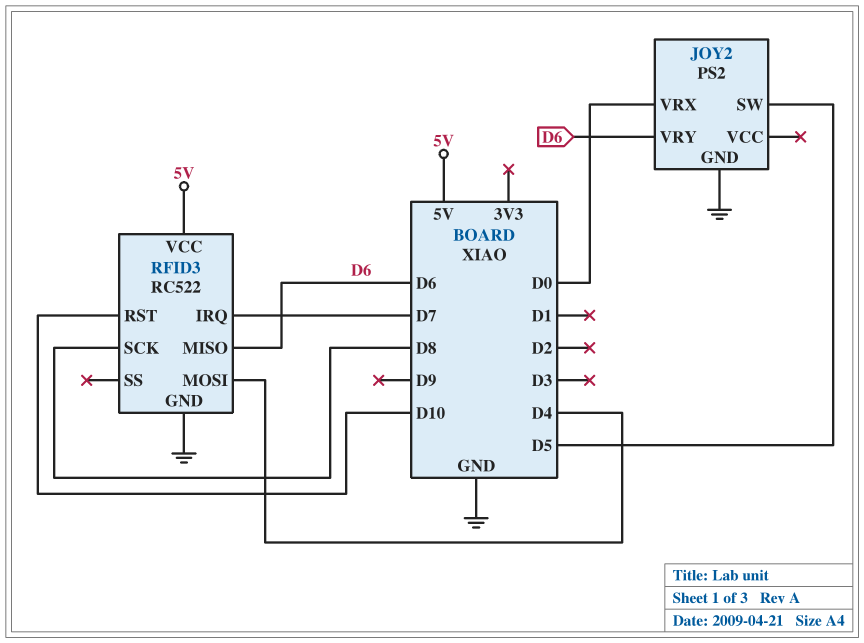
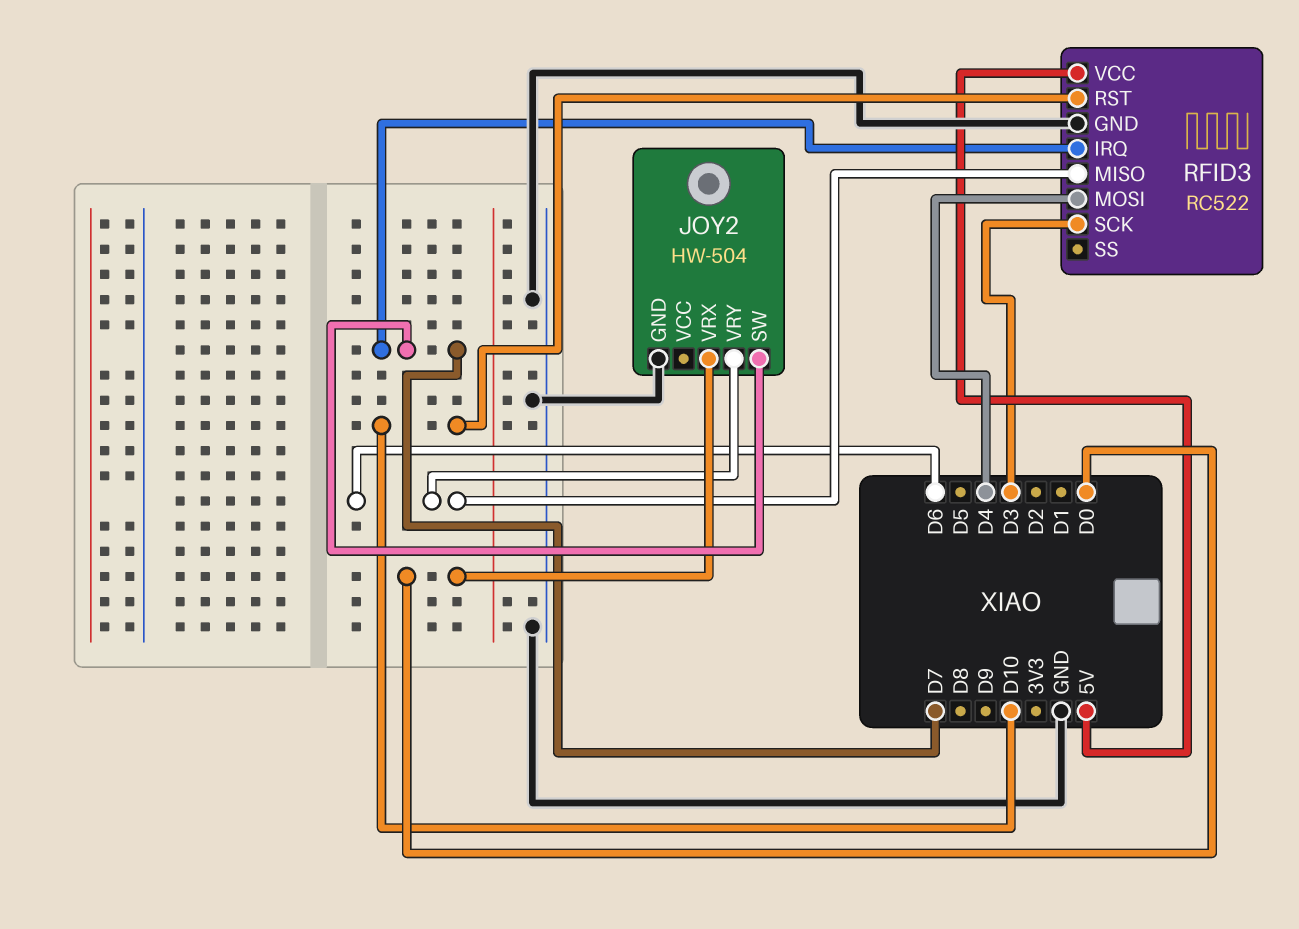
JOY2: PS2 -> HW-504
JOY2 pin SW: D5 -> D7
RFID3 pin SCK: D8 -> D3

